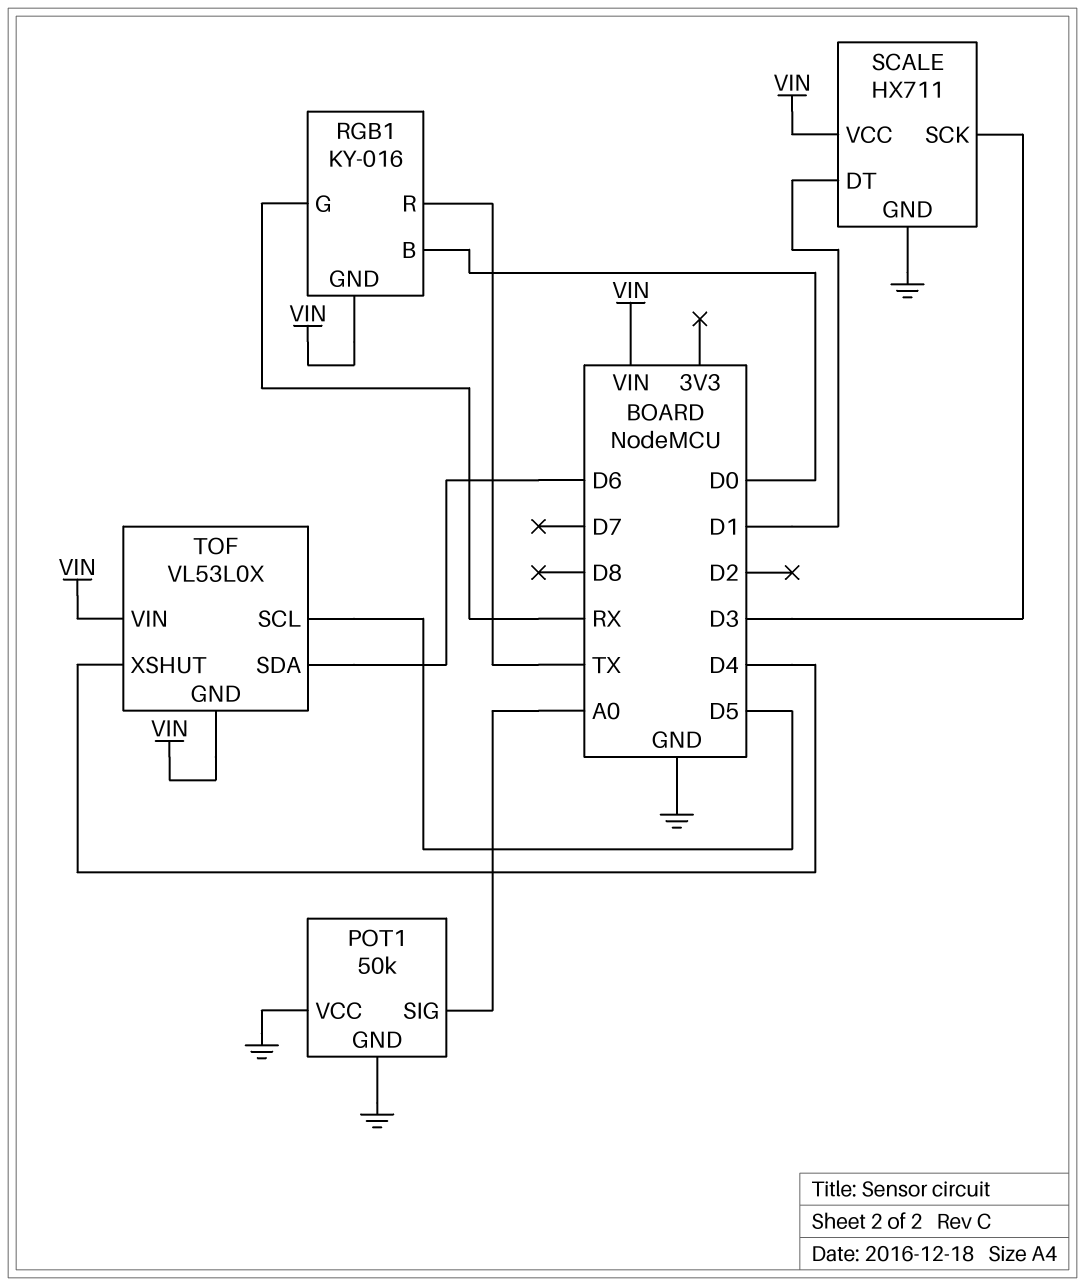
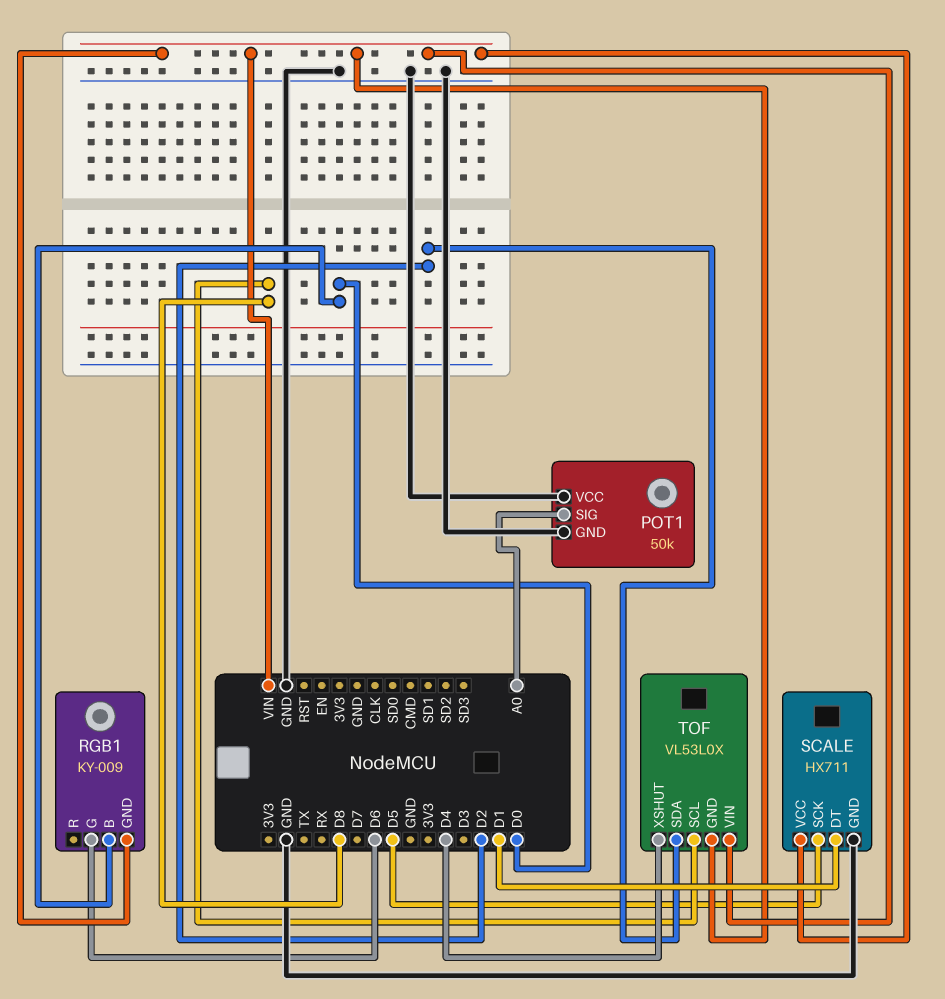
RGB1: KY-016 -> KY-009
RGB1 pin G: RX -> D6
RGB1 pin R: TX -> none
SCALE pin SCK: D3 -> D5
TOF pin SCL: D5 -> D8
TOF pin SDA: D6 -> D2

